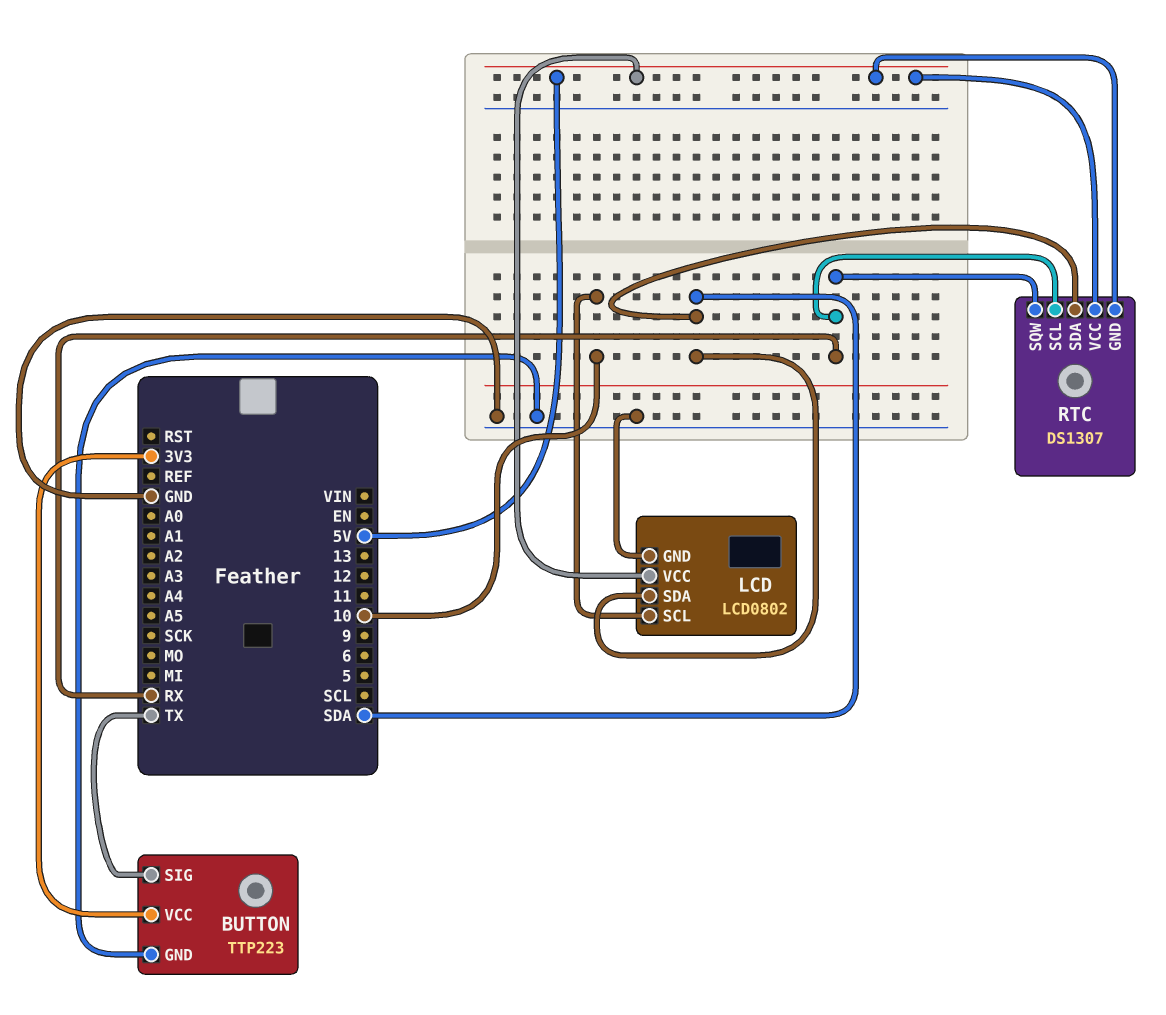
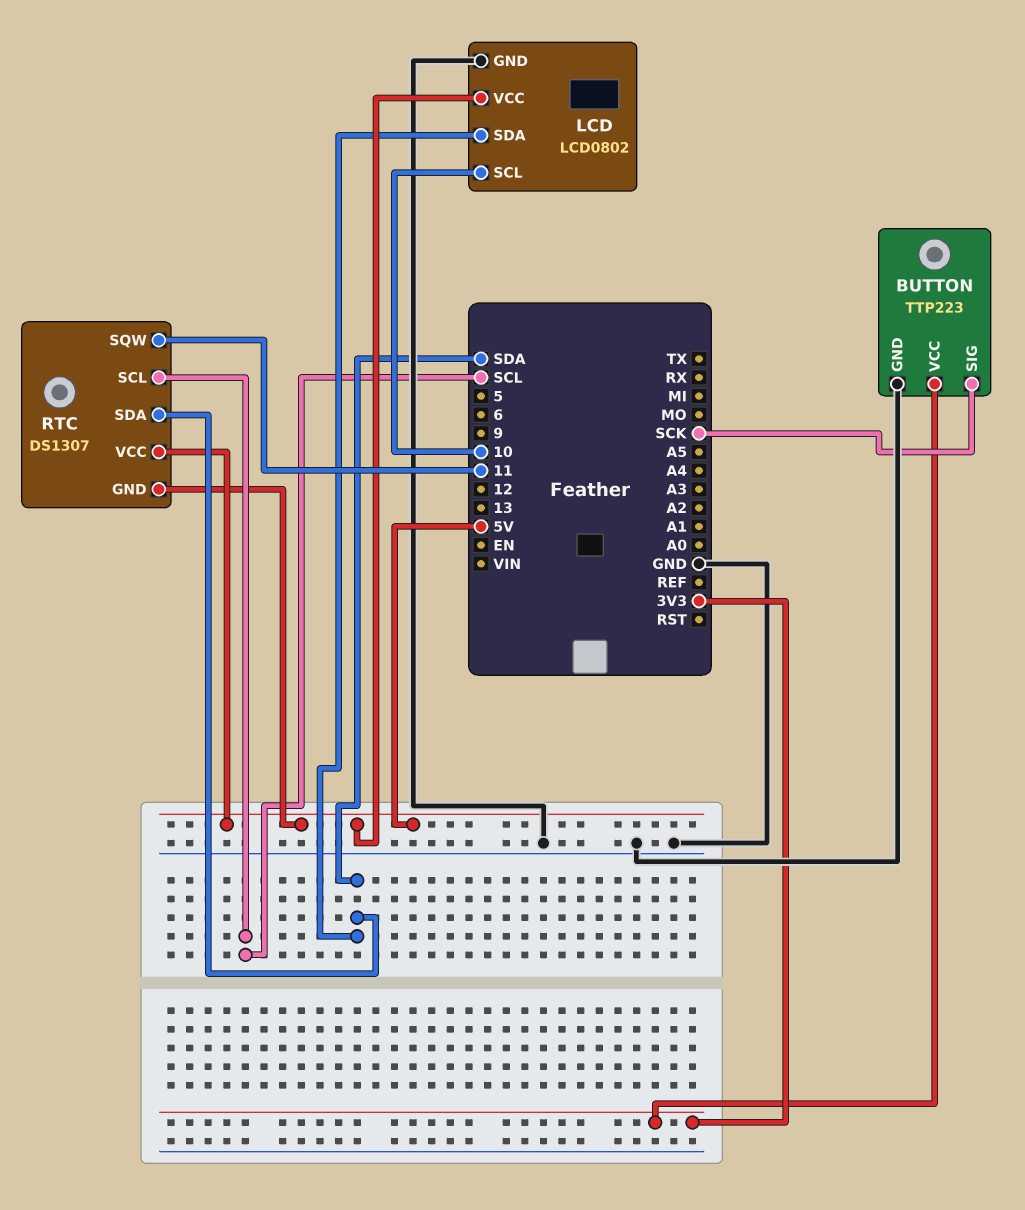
BUTTON pin SIG: TX -> SCK
RTC pin SCL: RX -> SCL
RTC pin SQW: RX -> 11

